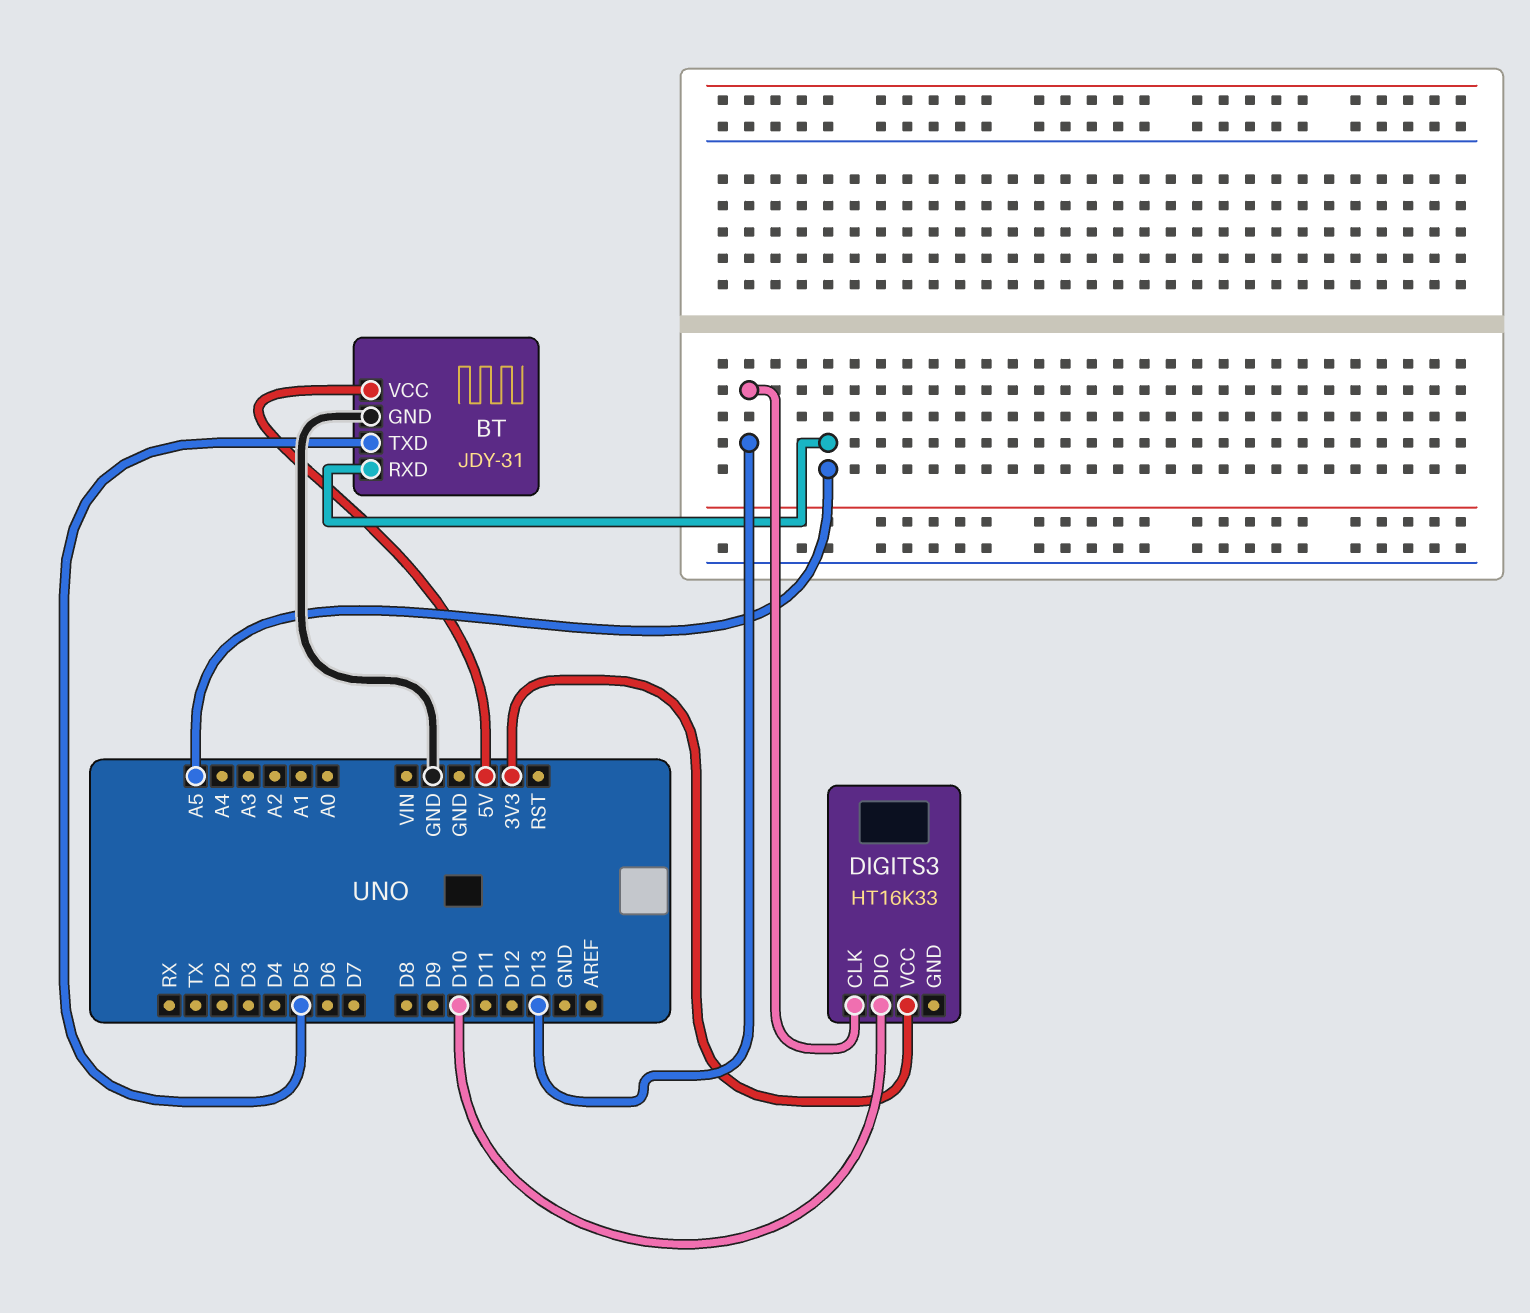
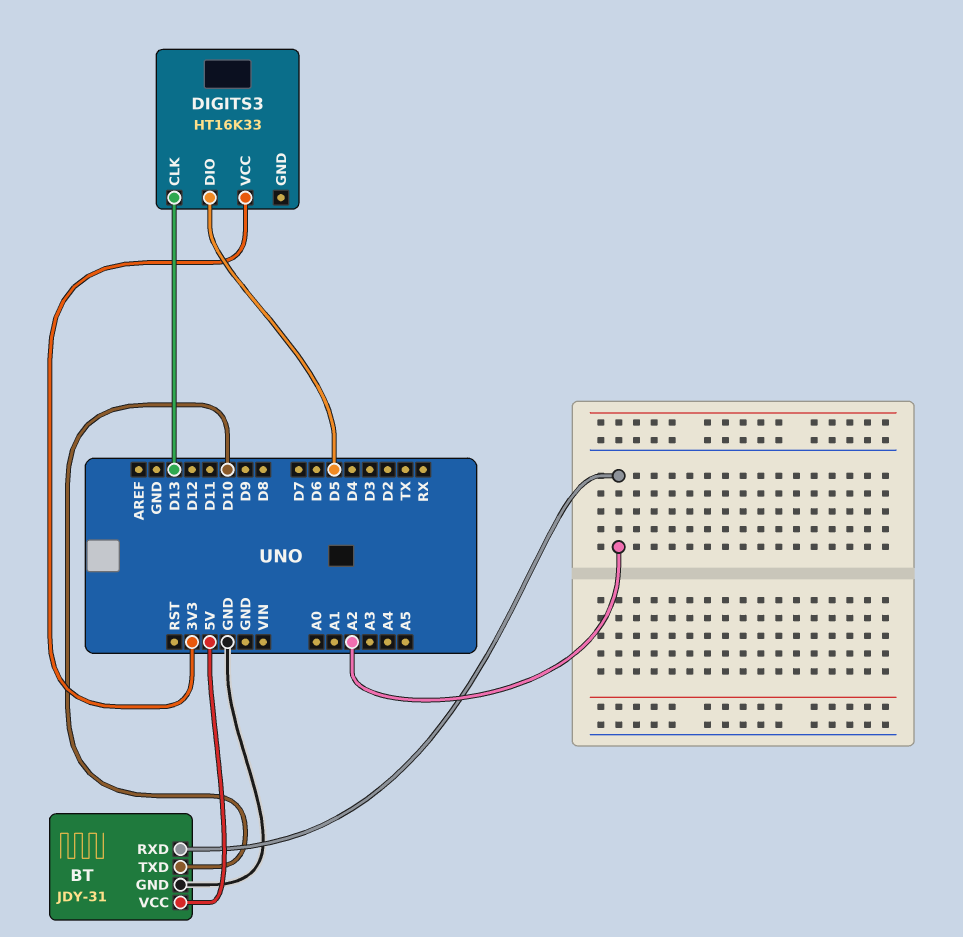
BT pin RXD: A5 -> A2
BT pin TXD: D5 -> D10
DIGITS3 pin DIO: D10 -> D5

